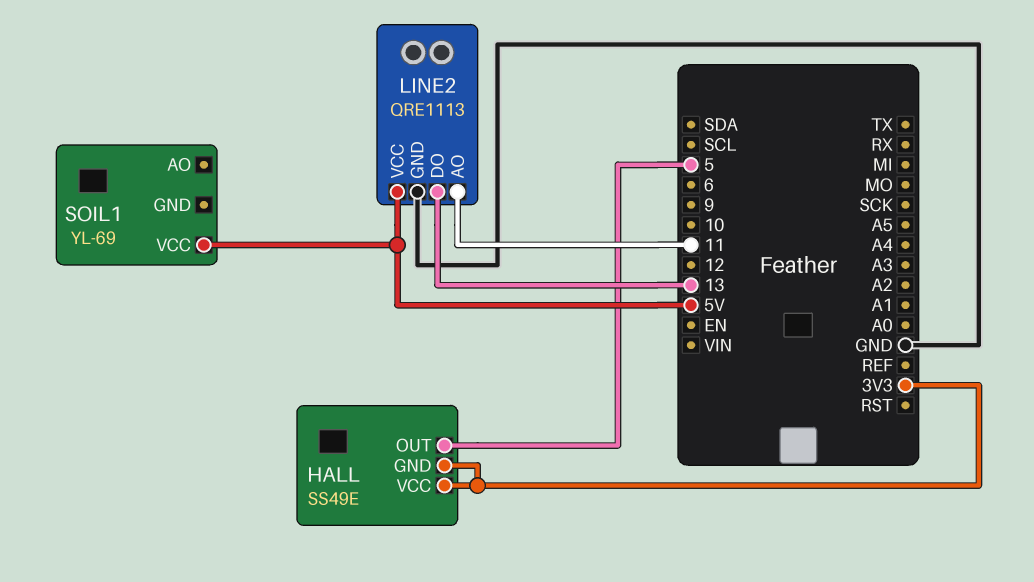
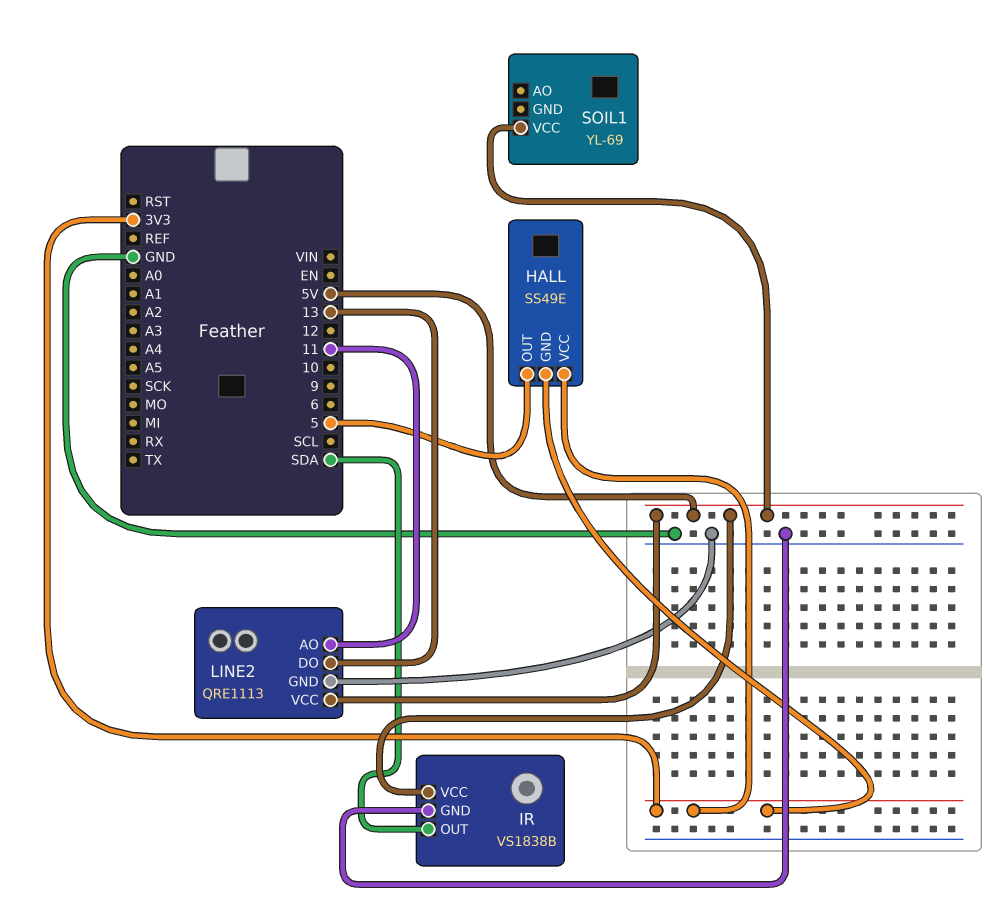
IR: none -> VS1838B
IR pin GND: none -> GND
IR pin OUT: none -> SDA
IR pin VCC: none -> 5V

